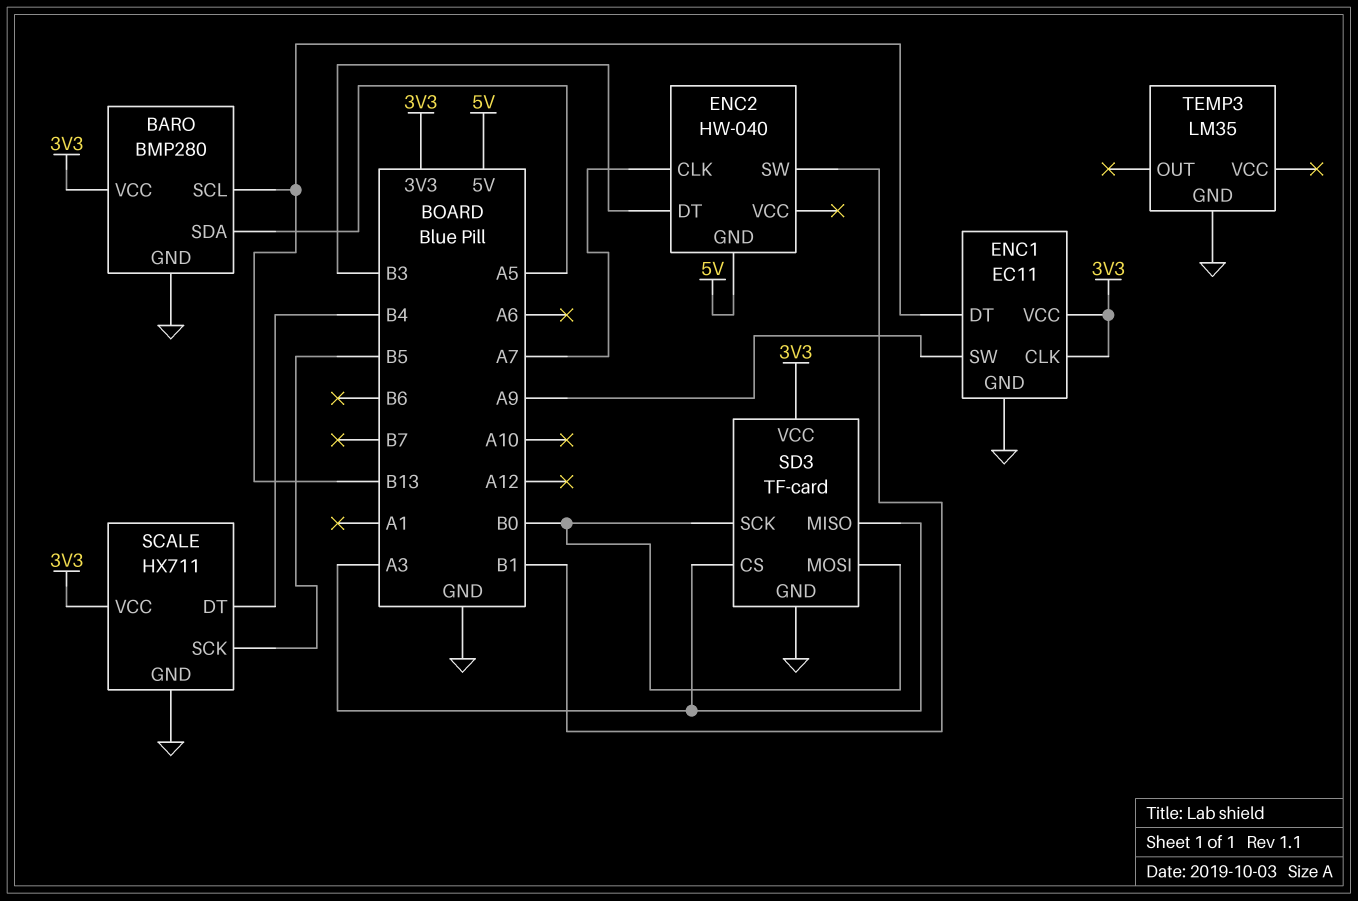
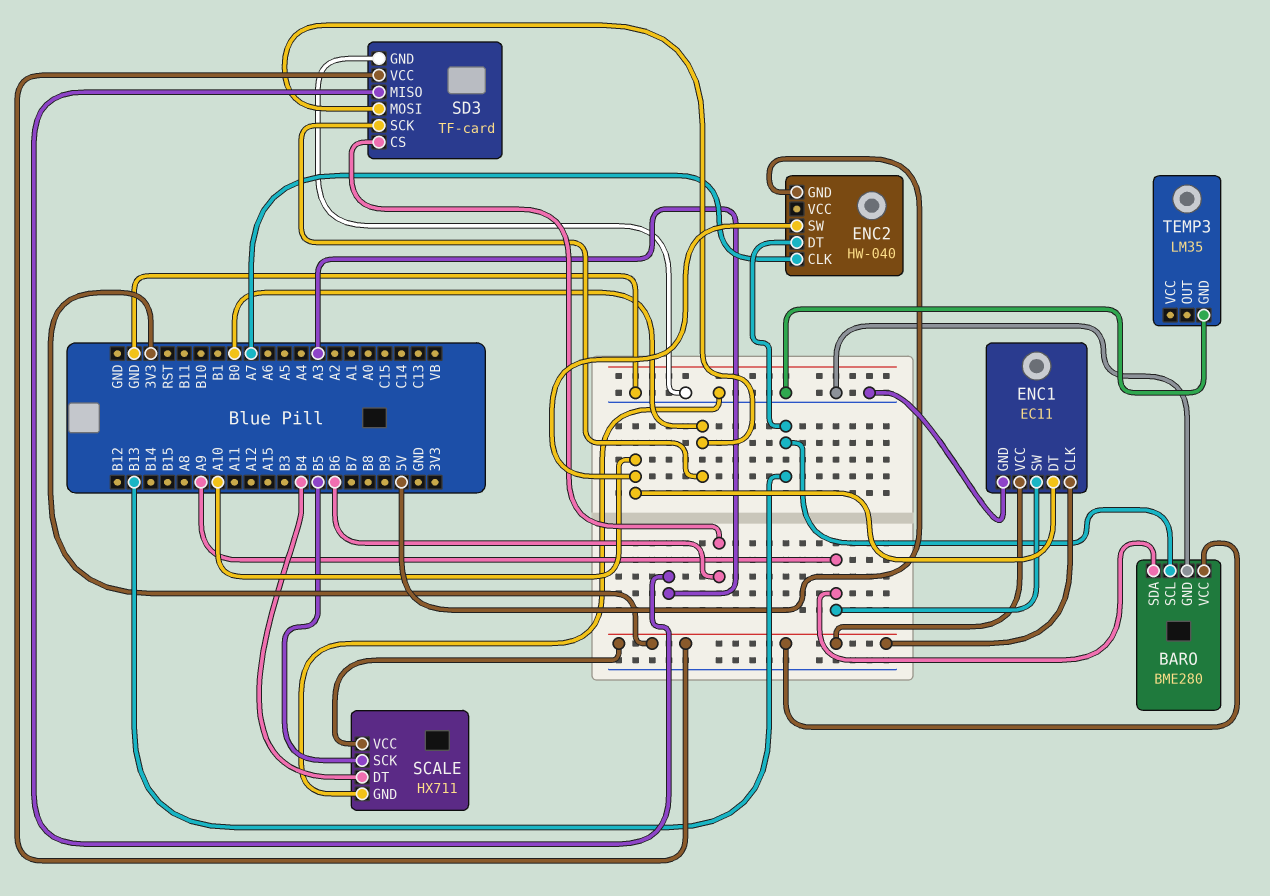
BARO: BMP280 -> BME280
BARO pin SDA: A5 -> A9
ENC1 pin DT: B13 -> A10
ENC2 pin DT: B3 -> B13
ENC2 pin SW: B1 -> A10
SD3 pin CS: A3 -> B6

